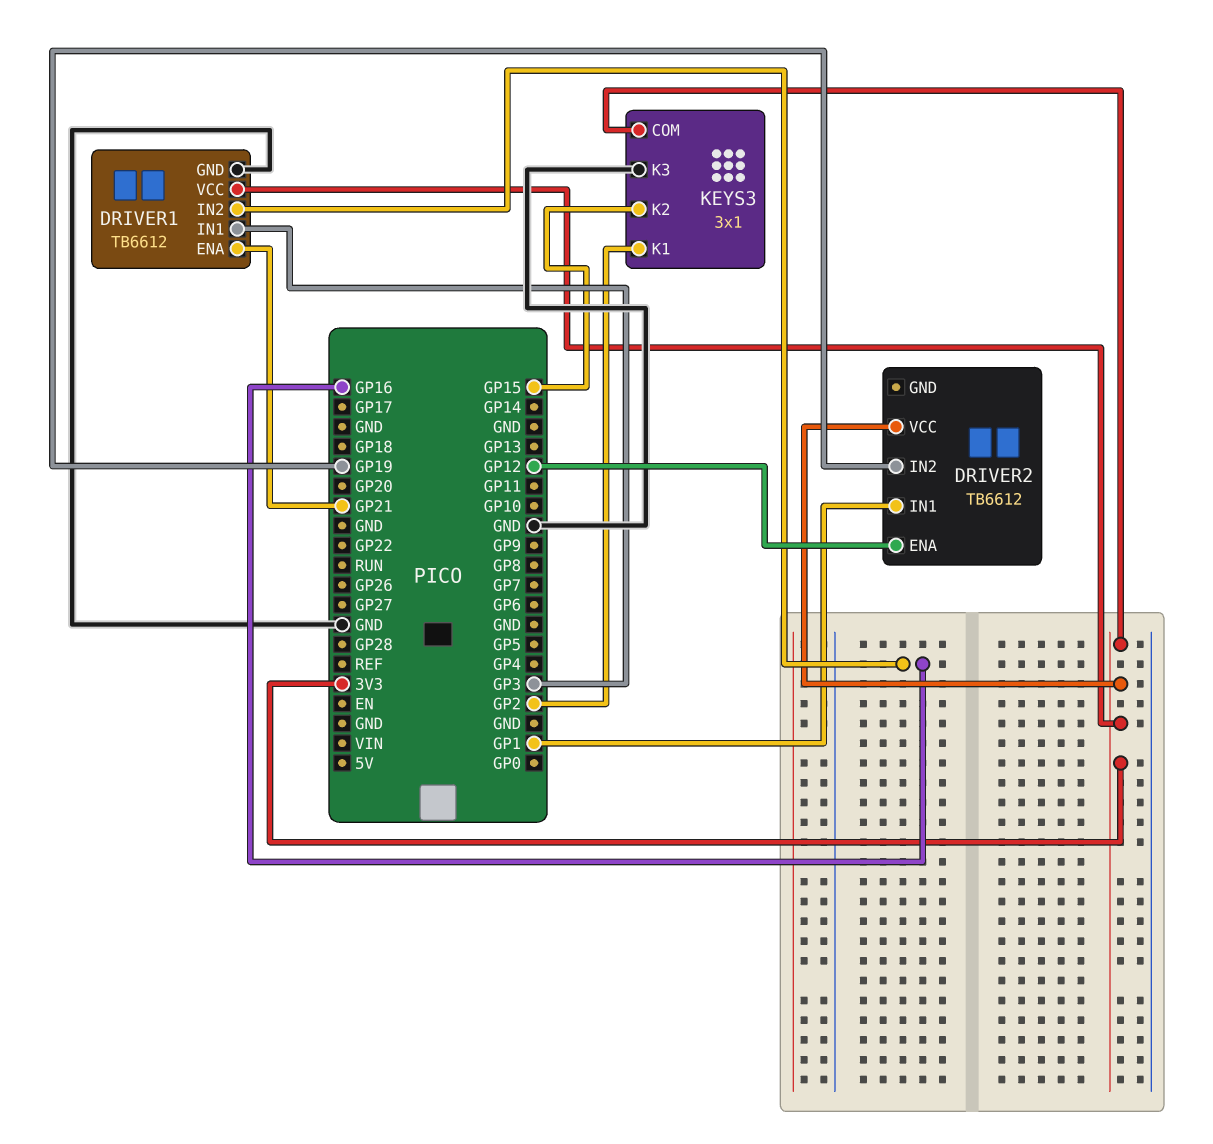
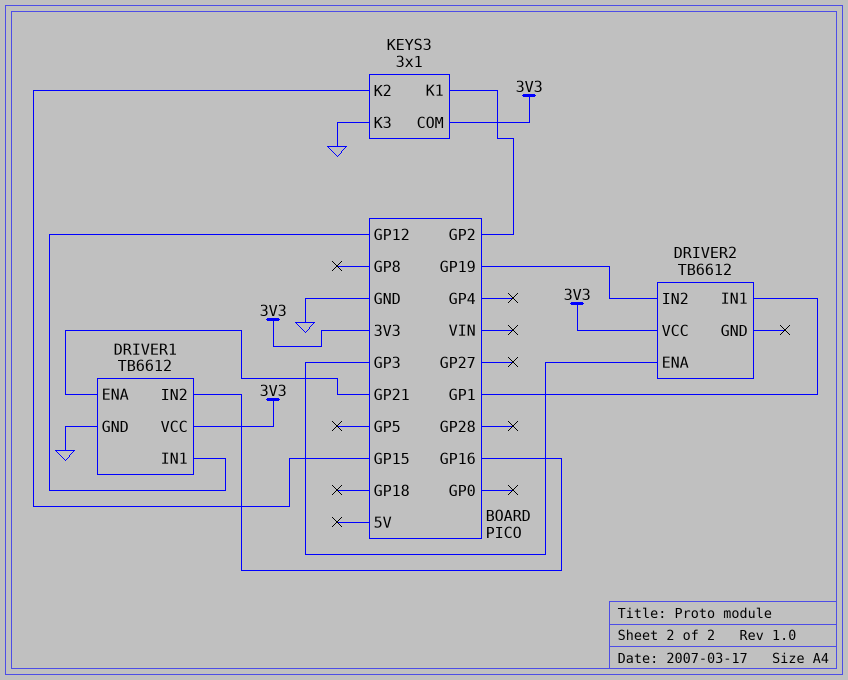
DRIVER1 pin IN1: GP3 -> GP12
DRIVER2 pin ENA: GP12 -> GP3

